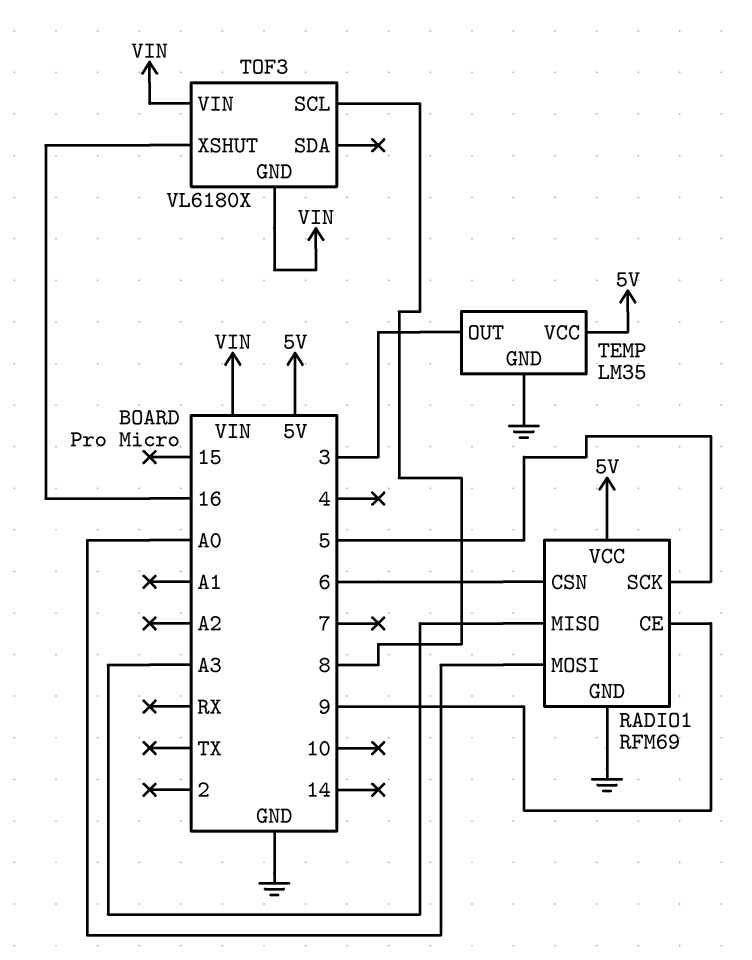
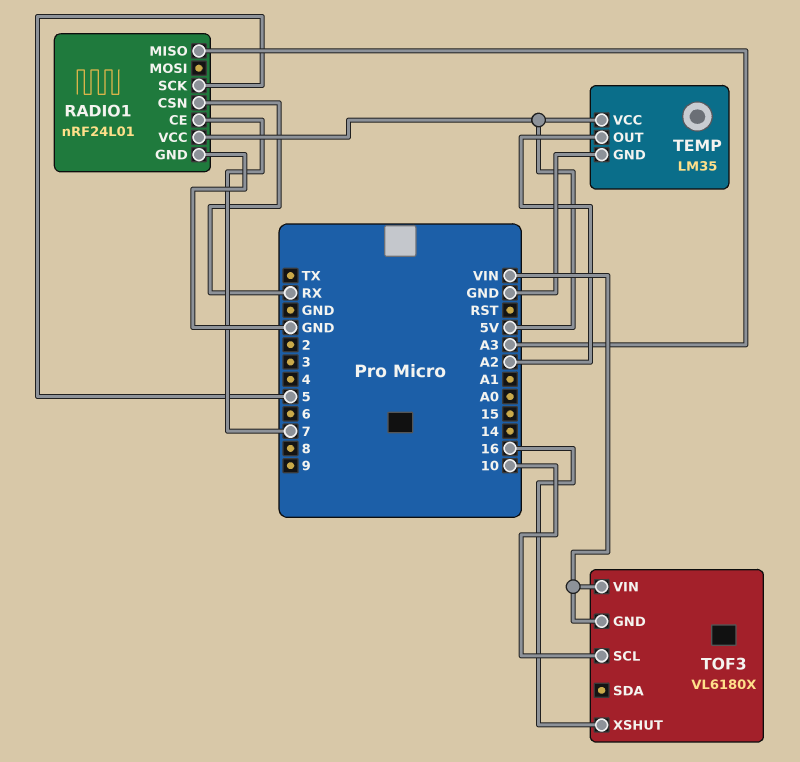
RADIO1: RFM69 -> nRF24L01
RADIO1 pin CE: 9 -> 7
RADIO1 pin CSN: 6 -> RX
RADIO1 pin MOSI: A0 -> none
TEMP pin OUT: 3 -> A2
TOF3 pin SCL: 8 -> 10

